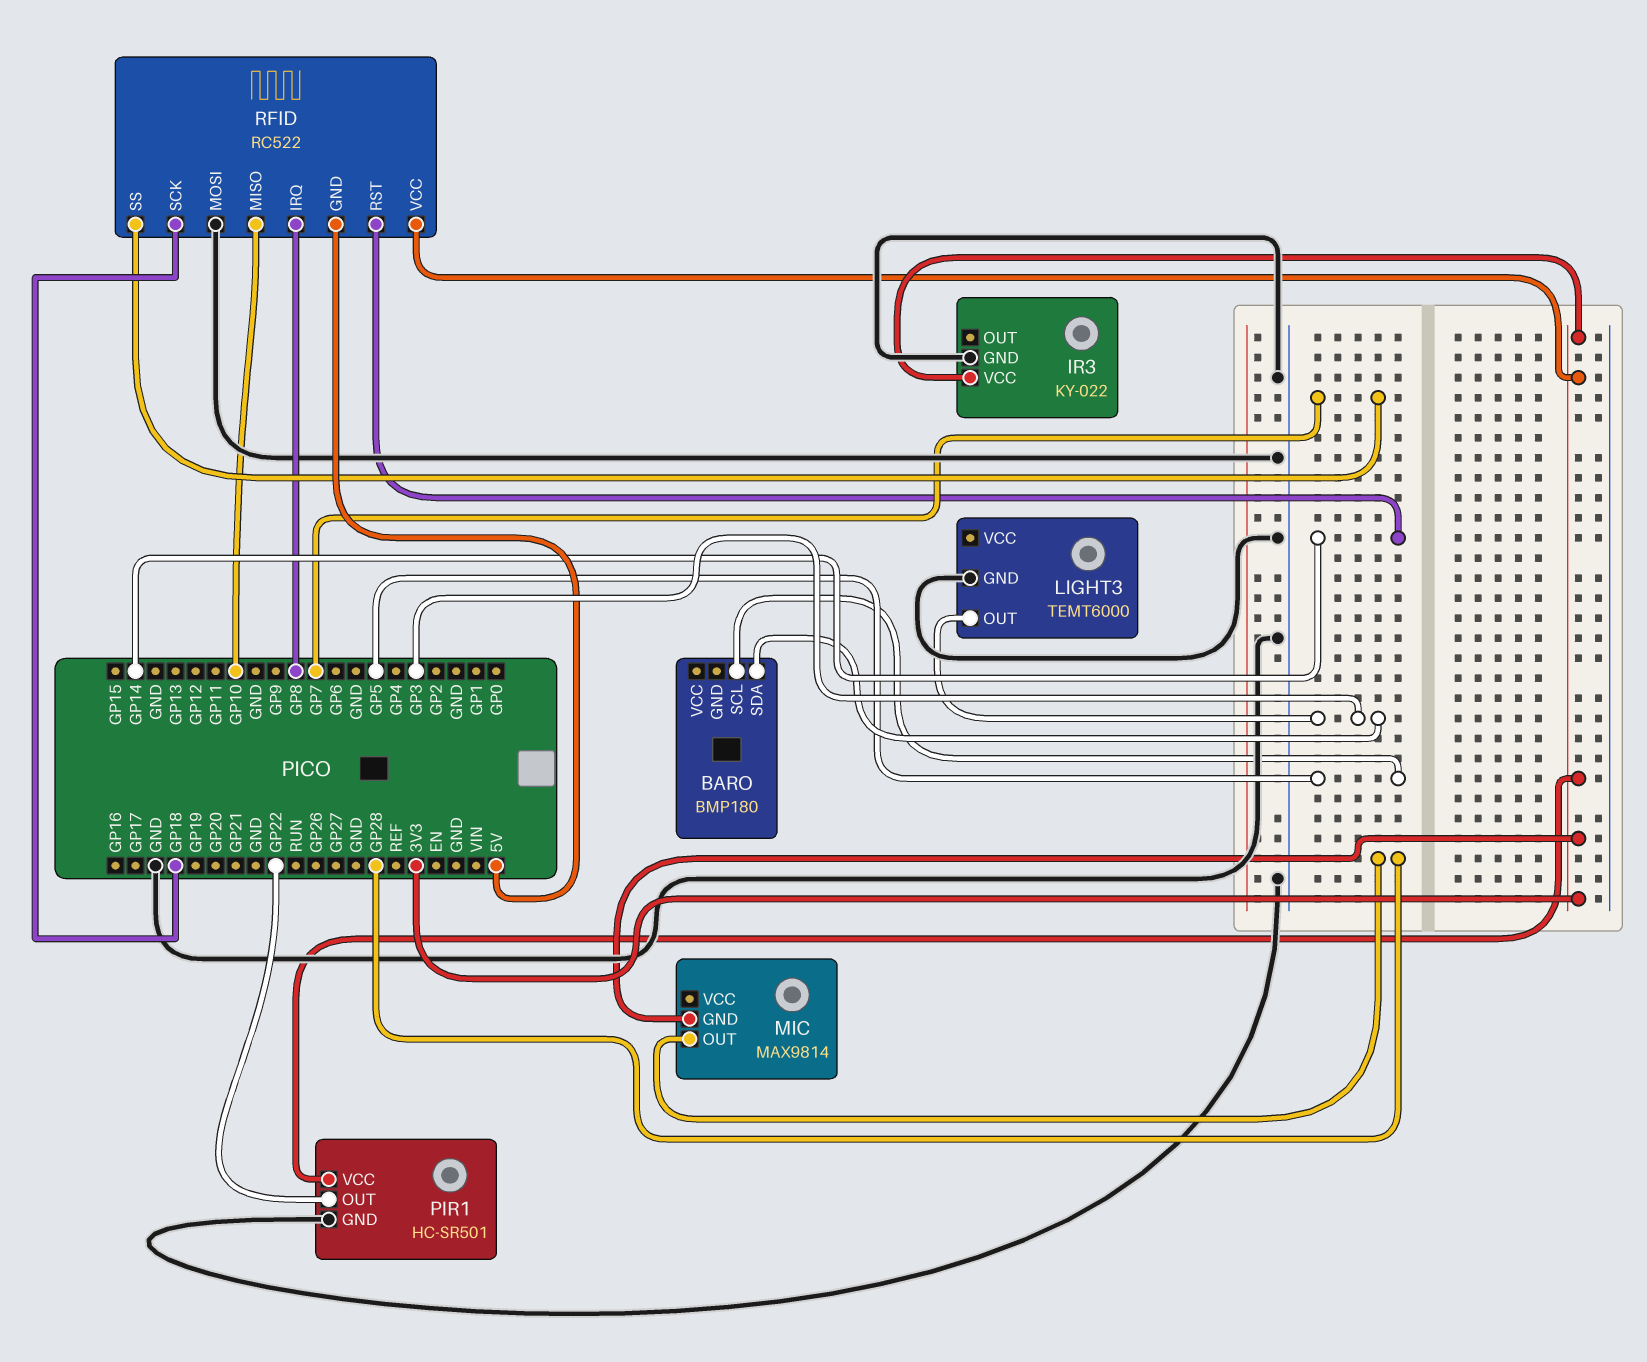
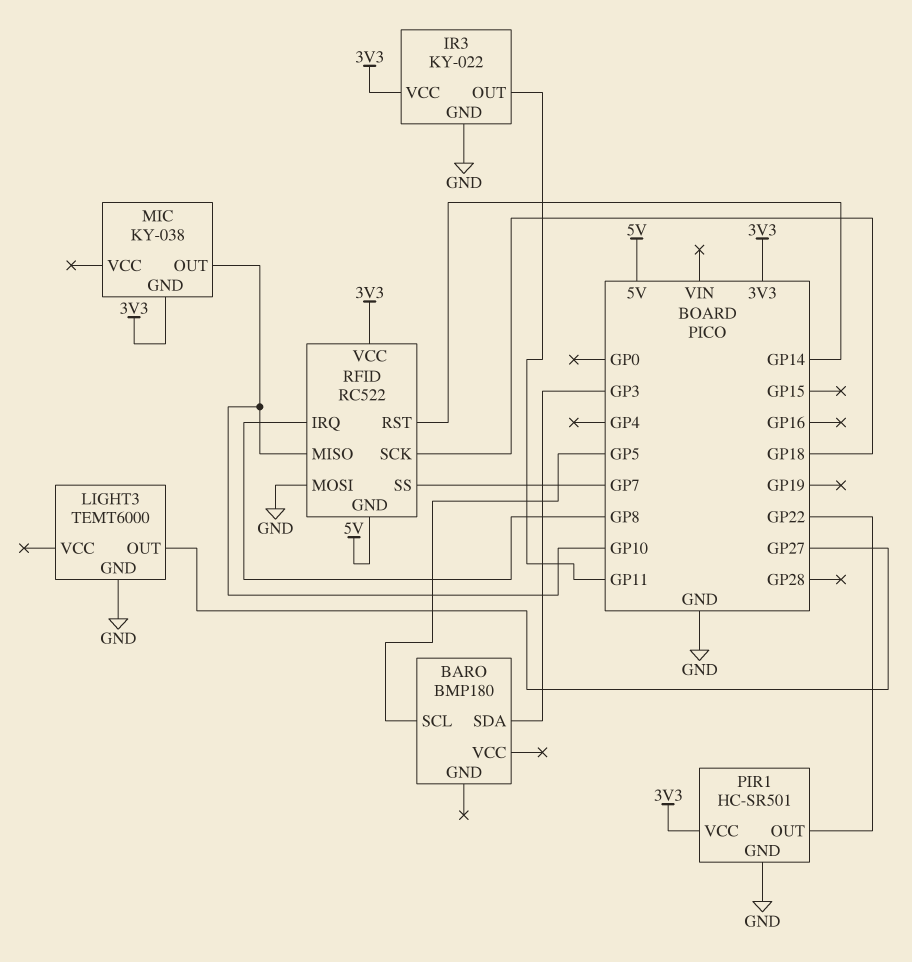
IR3 pin OUT: none -> GP11
LIGHT3 pin OUT: GP3 -> GP27
MIC: MAX9814 -> KY-038
MIC pin OUT: GP28 -> GP10

